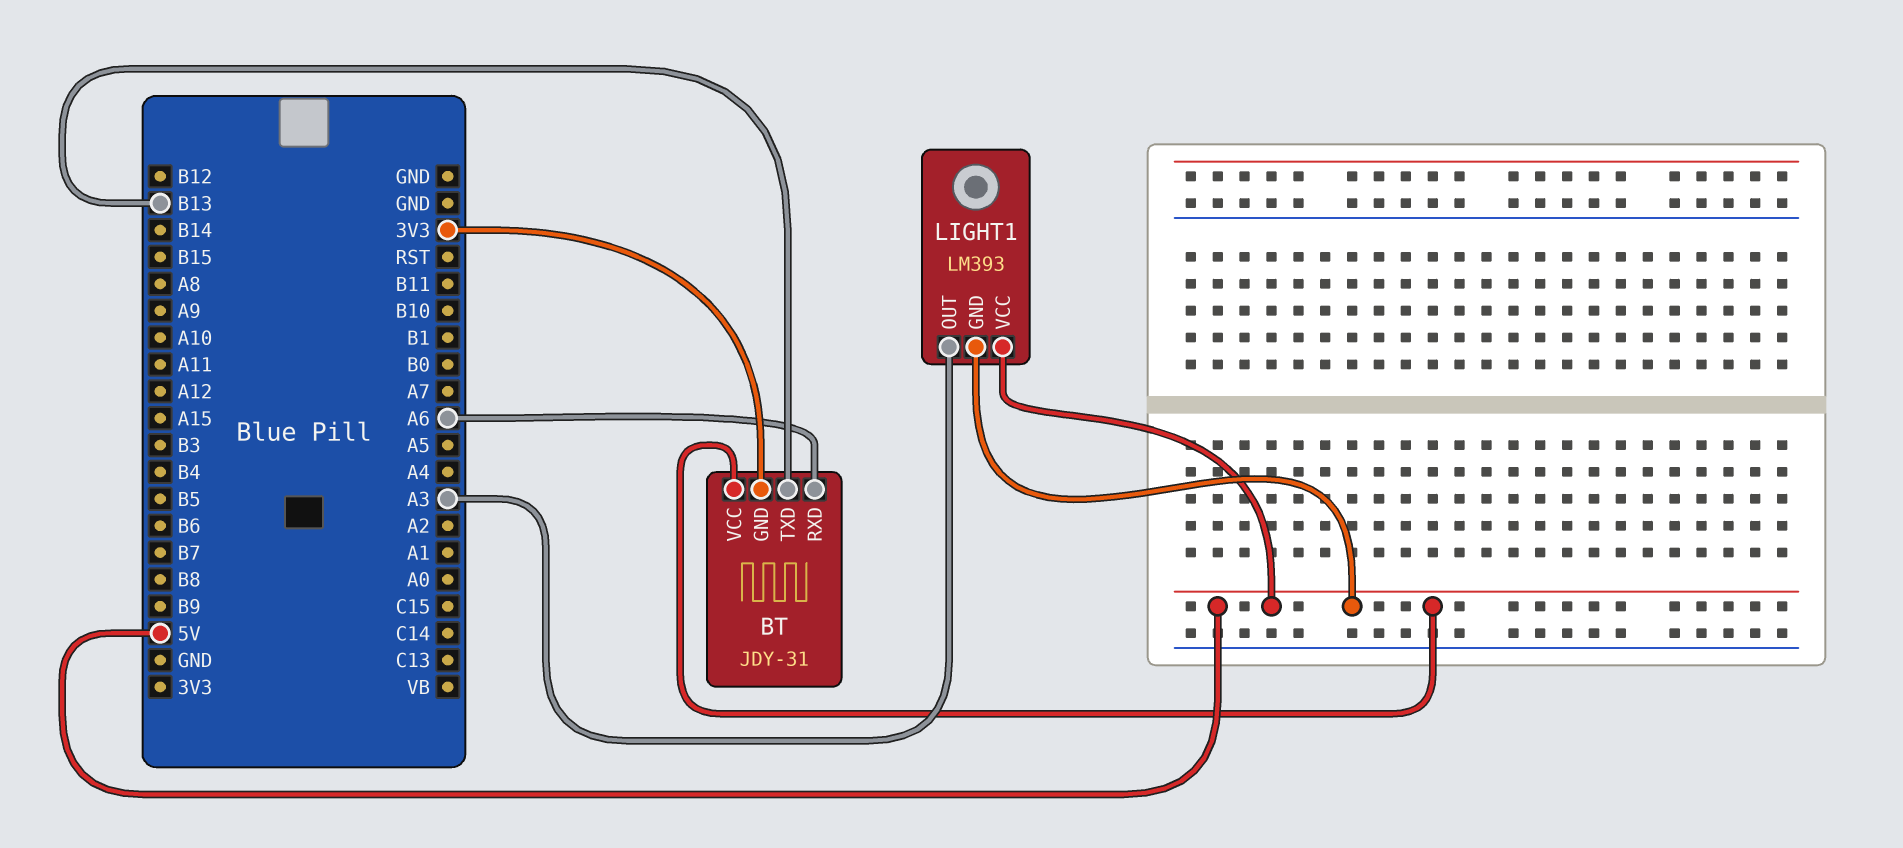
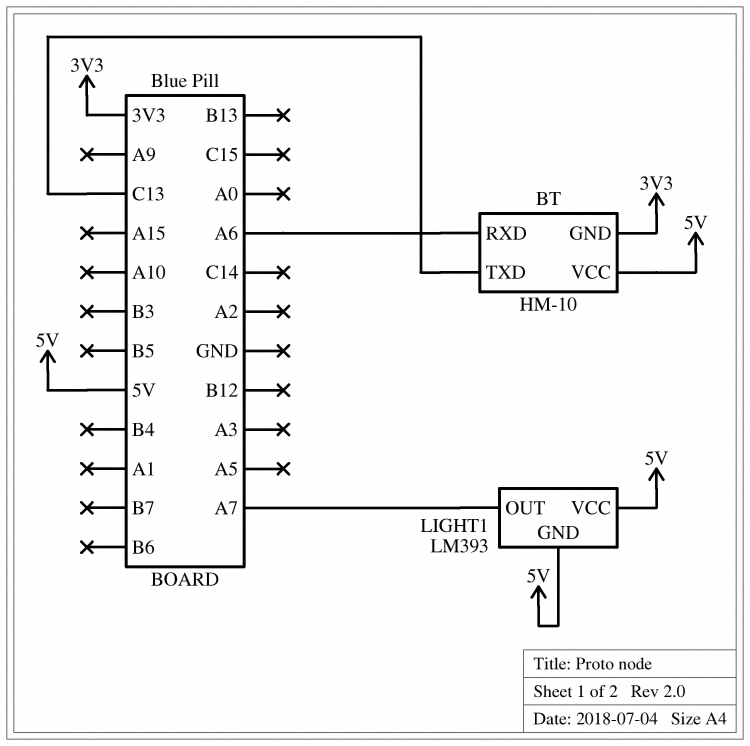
BT: JDY-31 -> HM-10
BT pin TXD: B13 -> C13
LIGHT1 pin OUT: A3 -> A7

